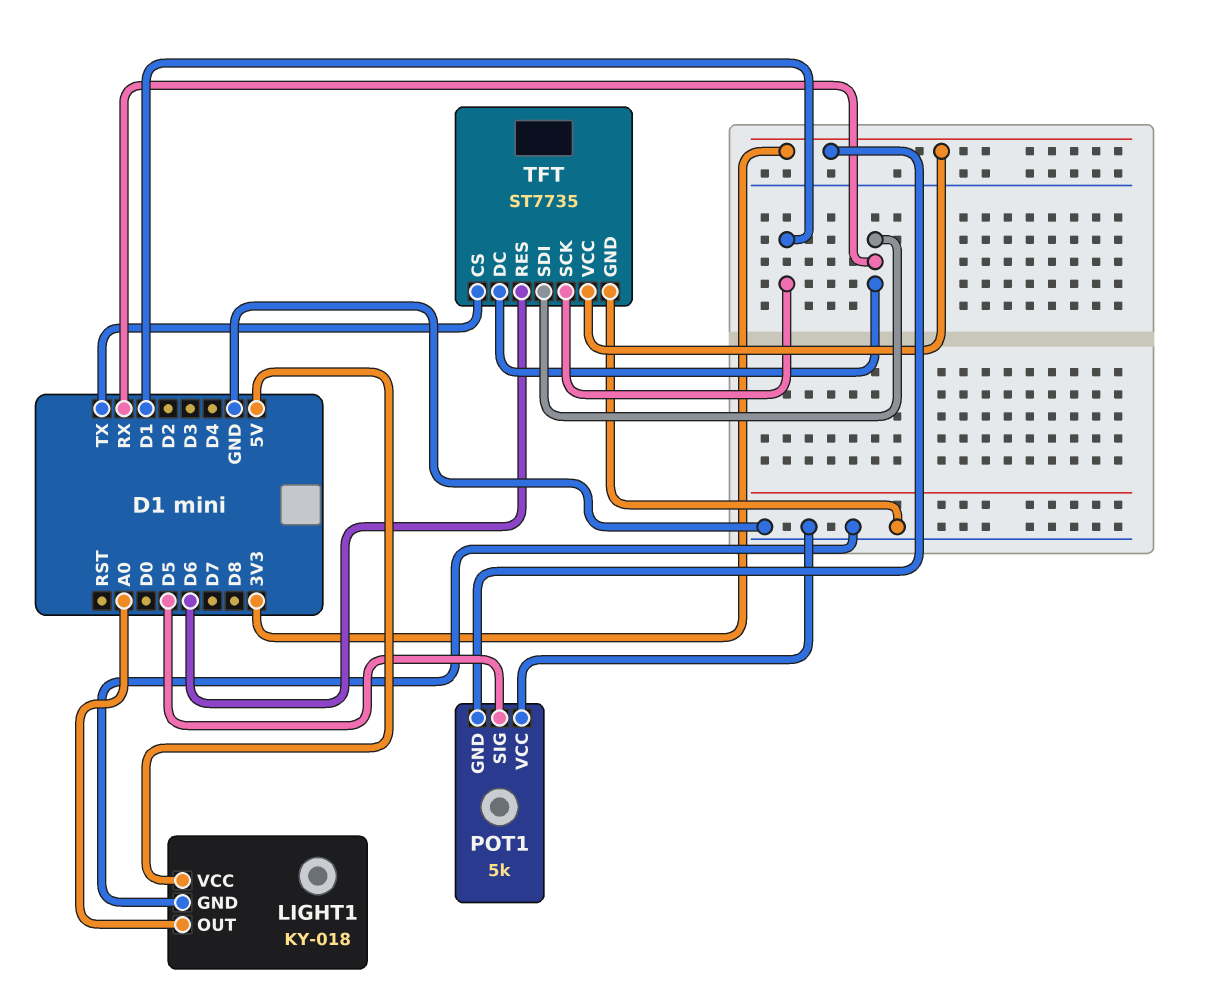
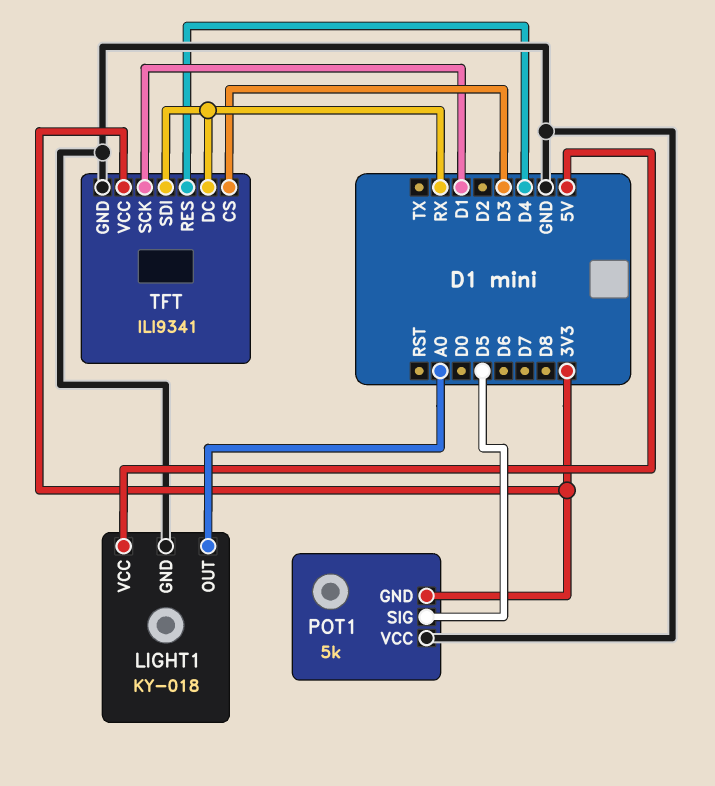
TFT: ST7735 -> ILI9341
TFT pin CS: TX -> D3
TFT pin RES: D6 -> D4

